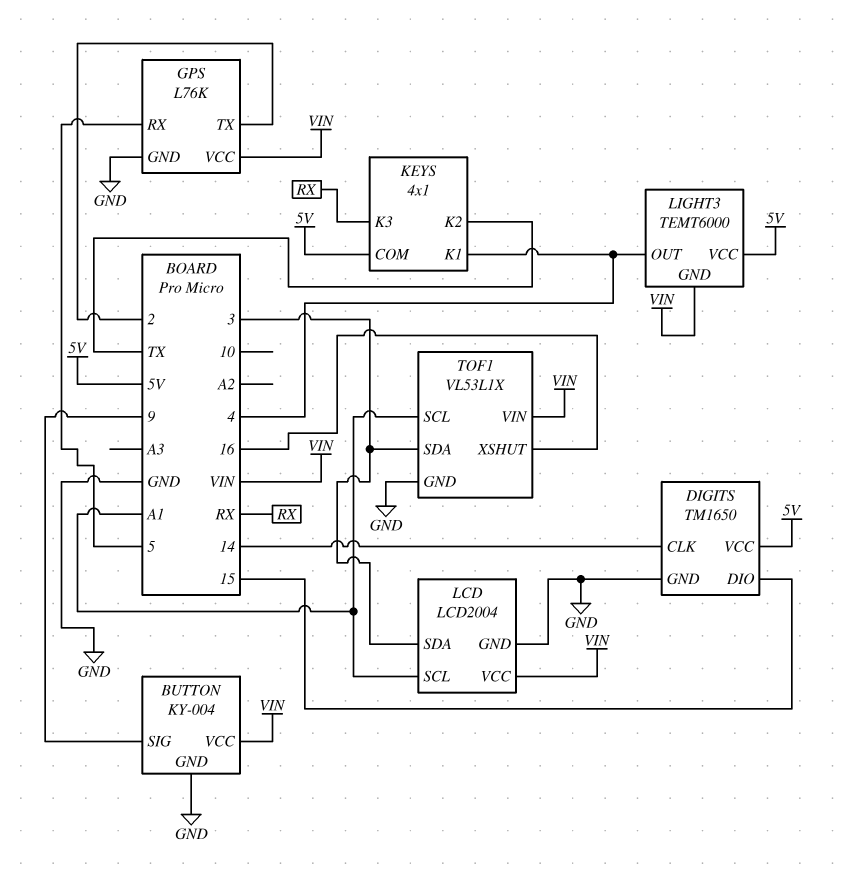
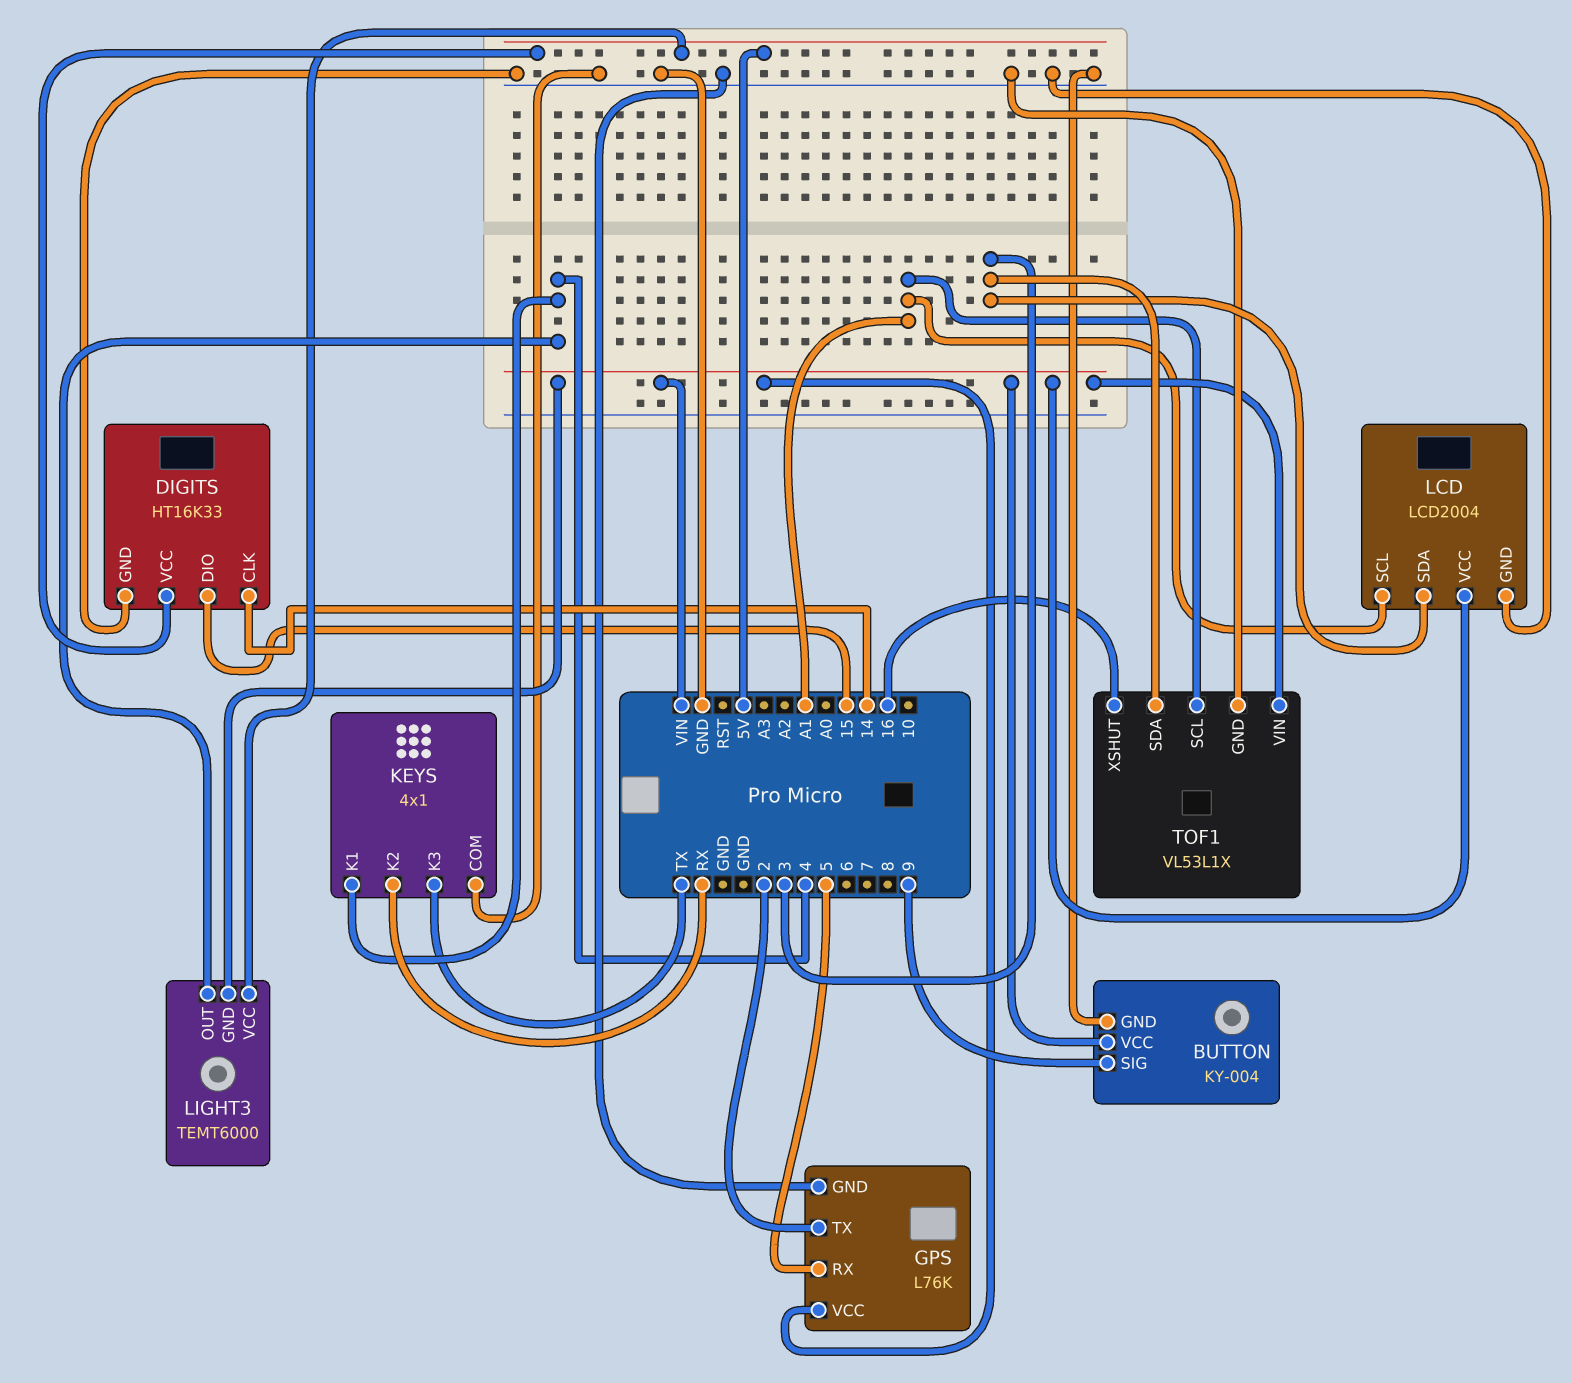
DIGITS: TM1650 -> HT16K33
KEYS pin COM: 5V -> GND
KEYS pin K2: TX -> RX
KEYS pin K3: RX -> TX

